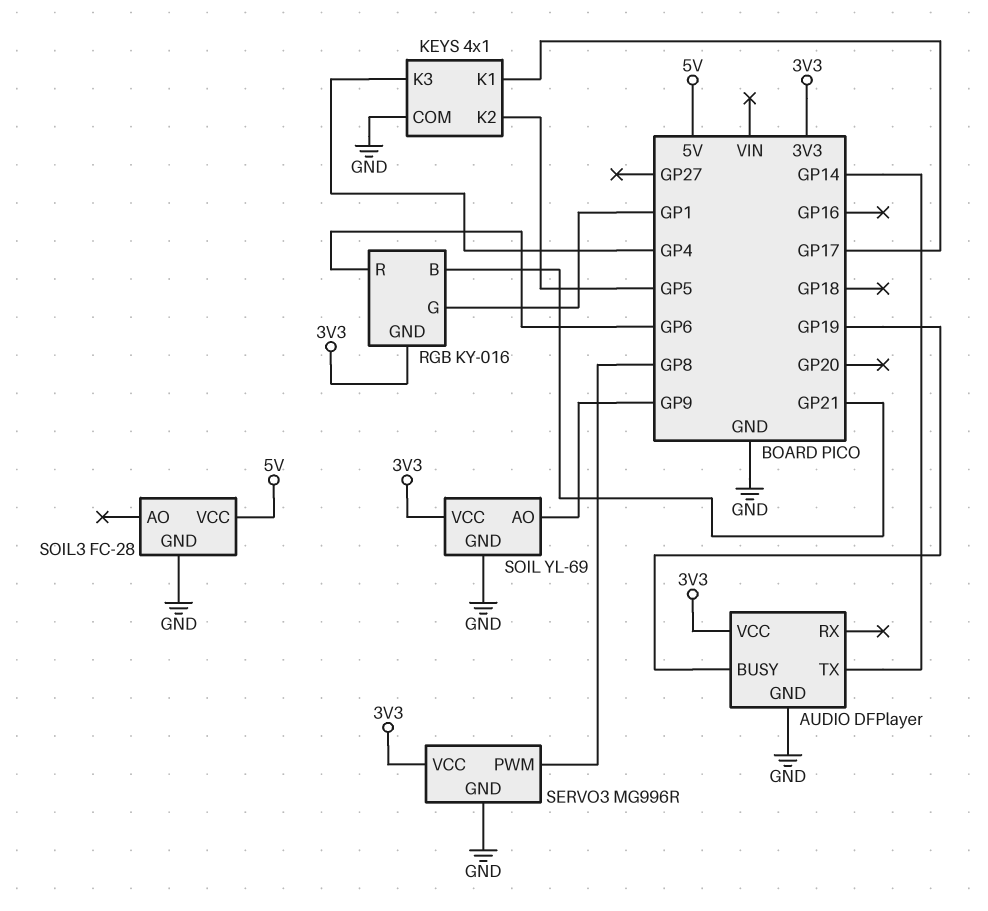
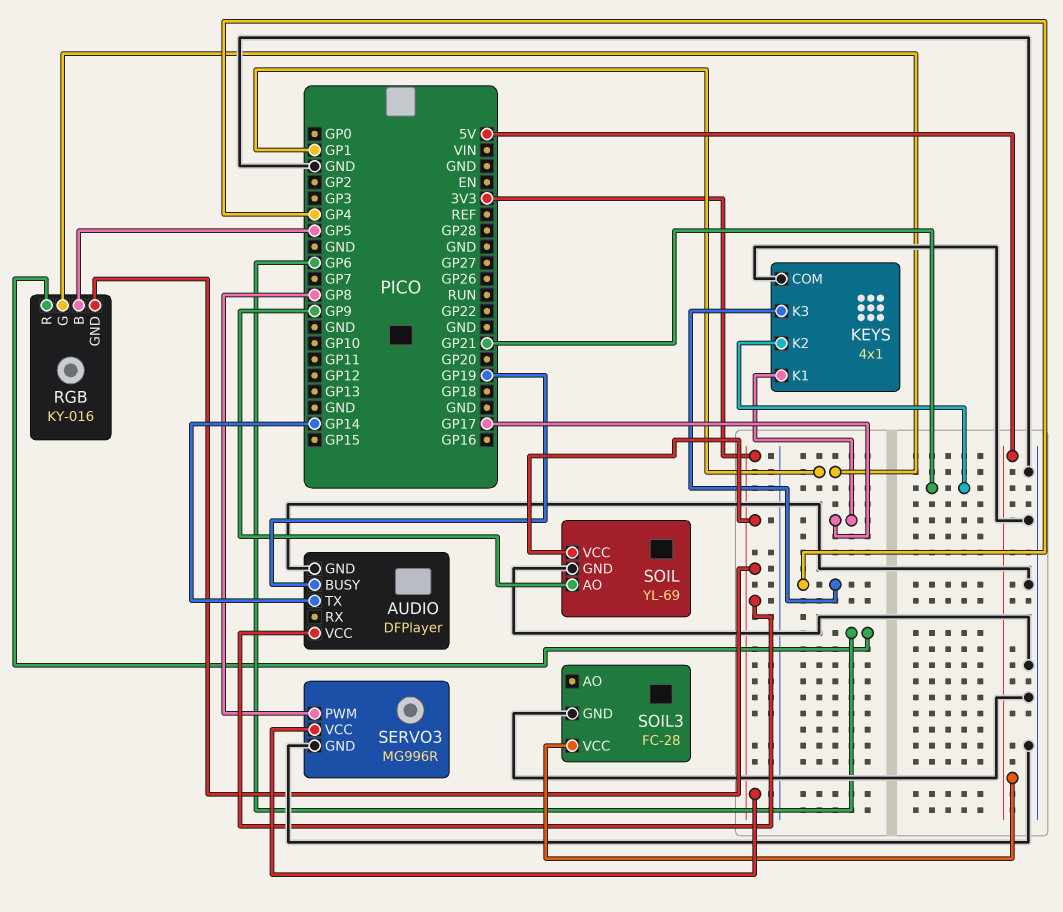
KEYS pin K2: GP5 -> GP21
RGB pin B: GP21 -> GP5

